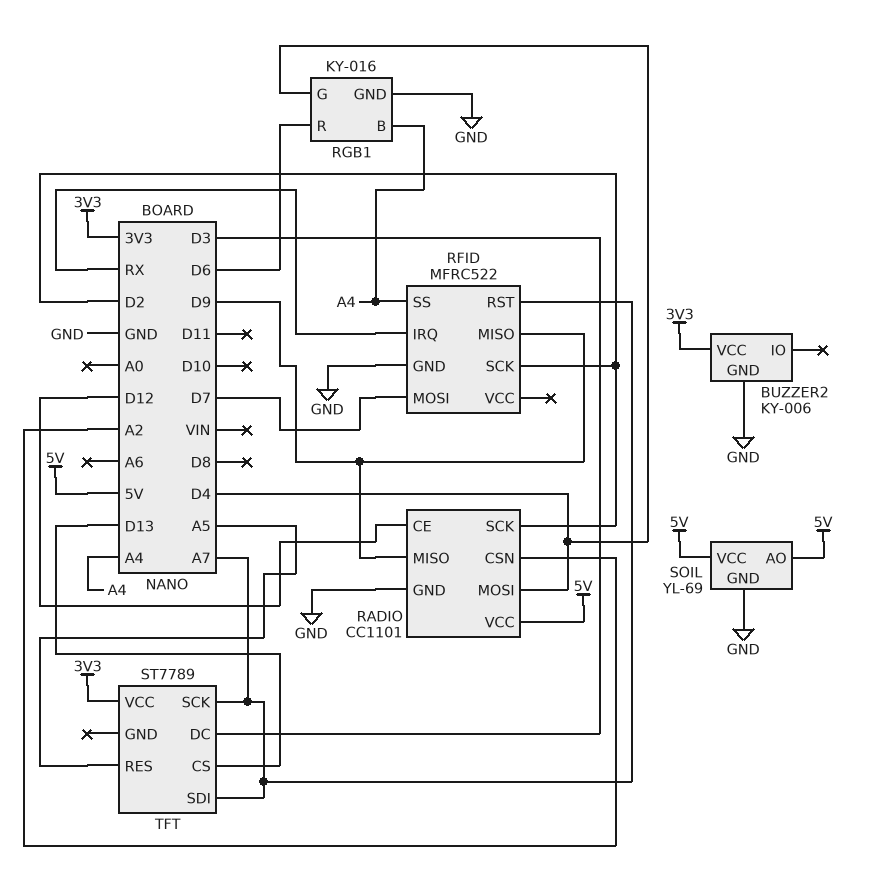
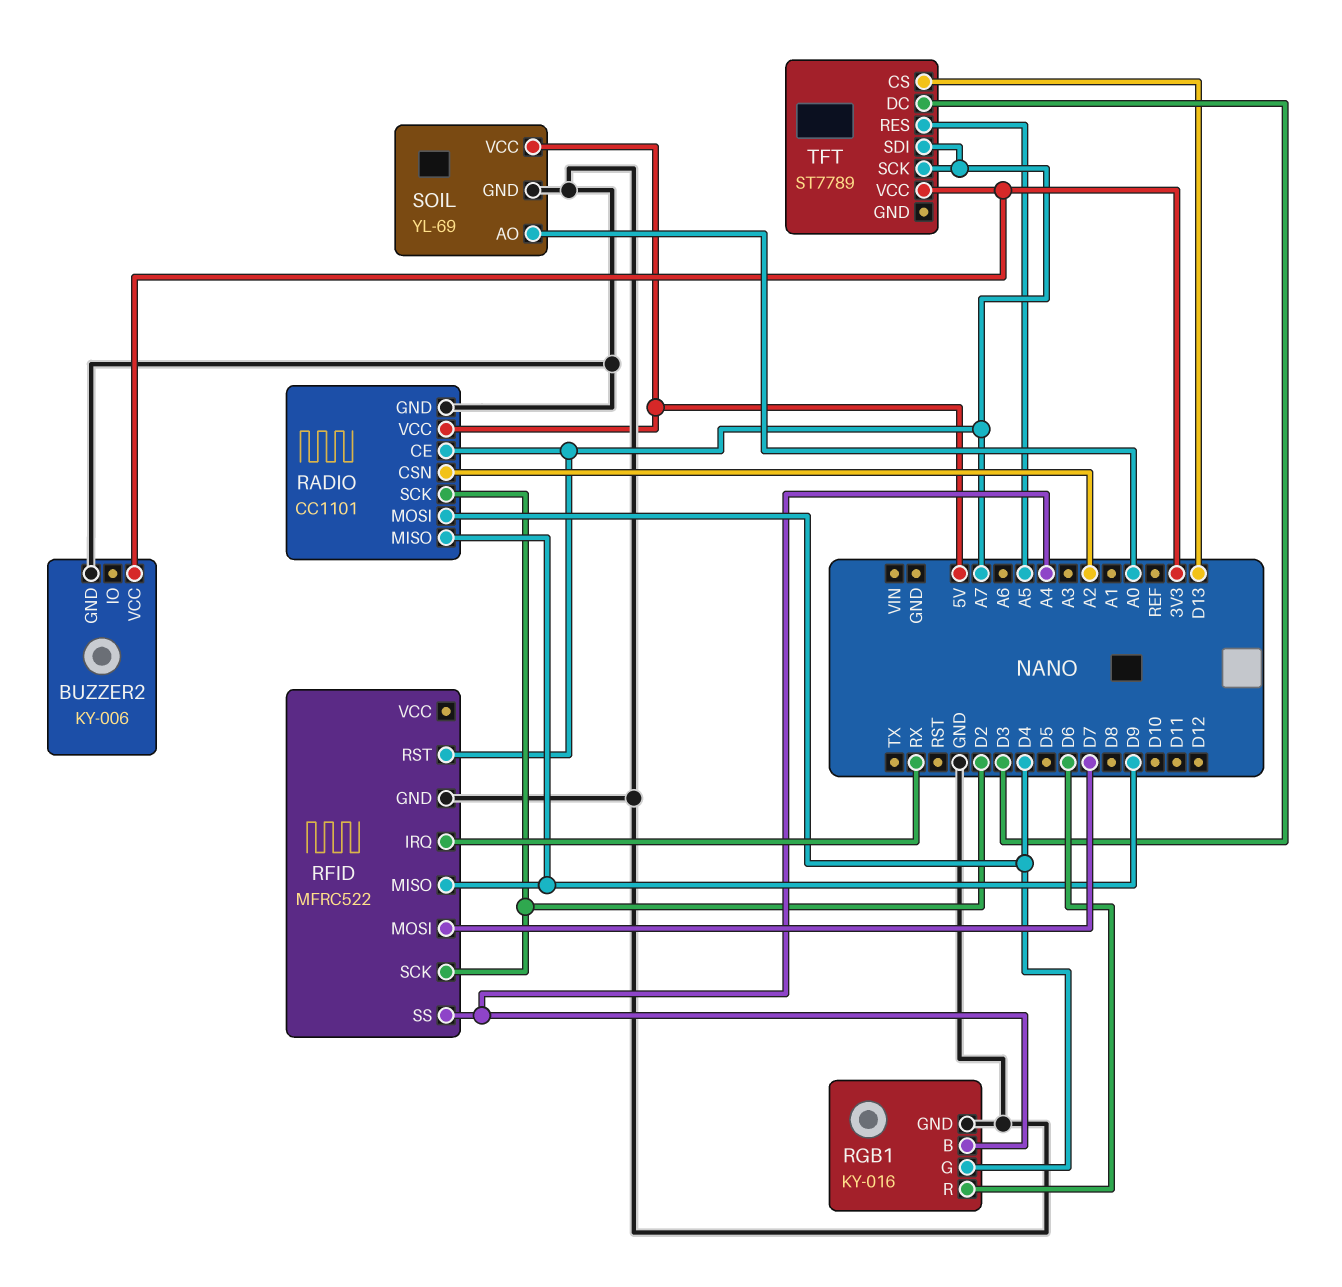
RADIO pin CE: D12 -> A7
SOIL pin AO: 5V -> A0

